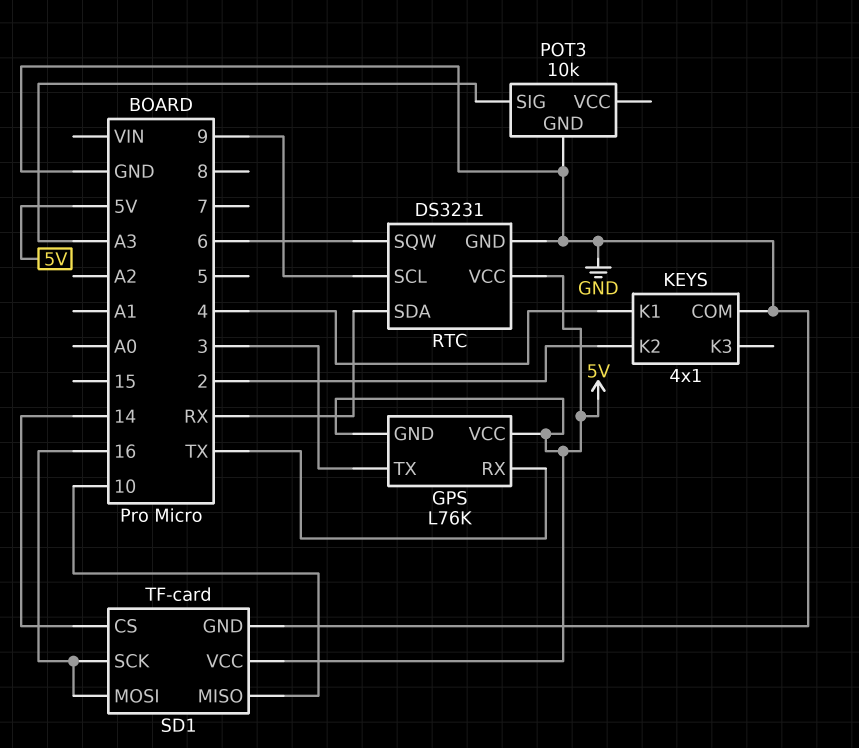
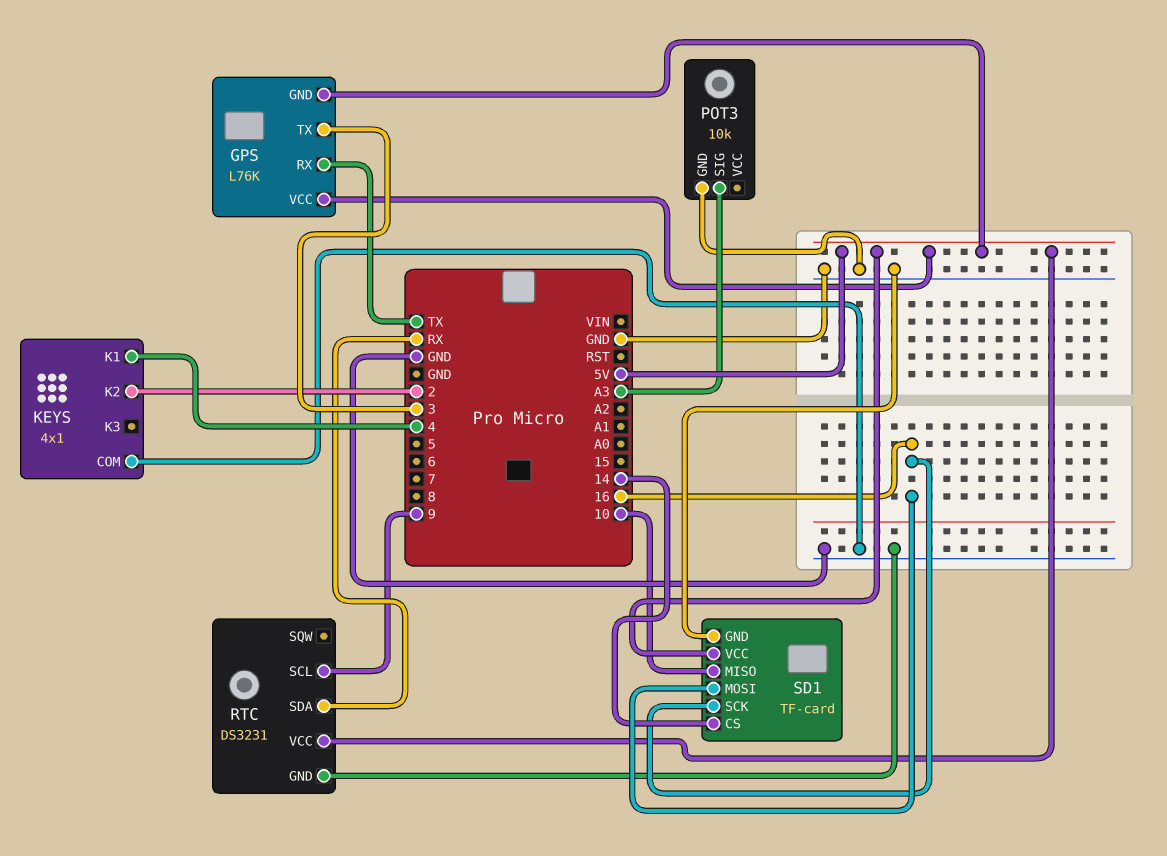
RTC pin SQW: 6 -> none

